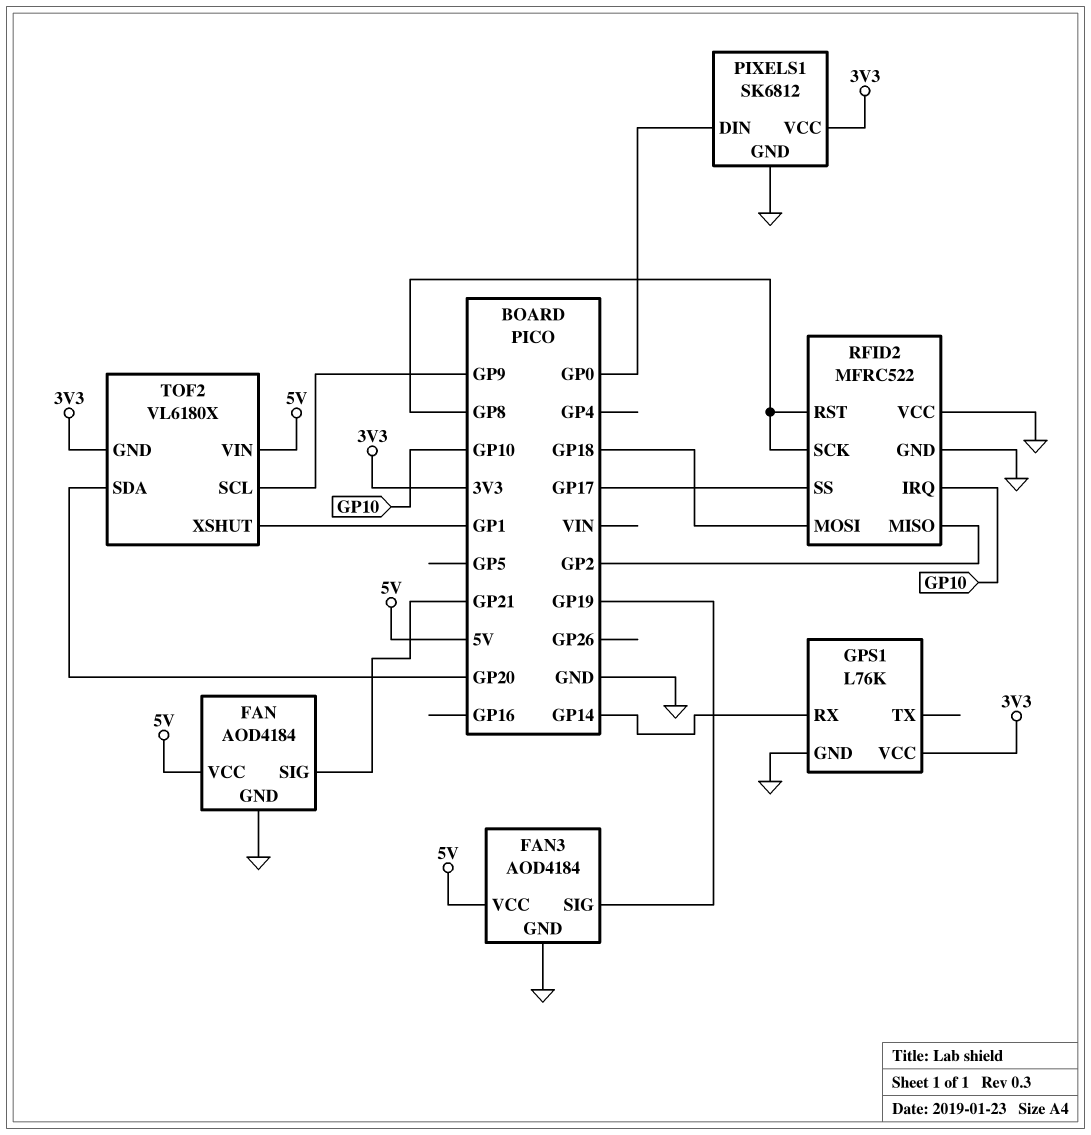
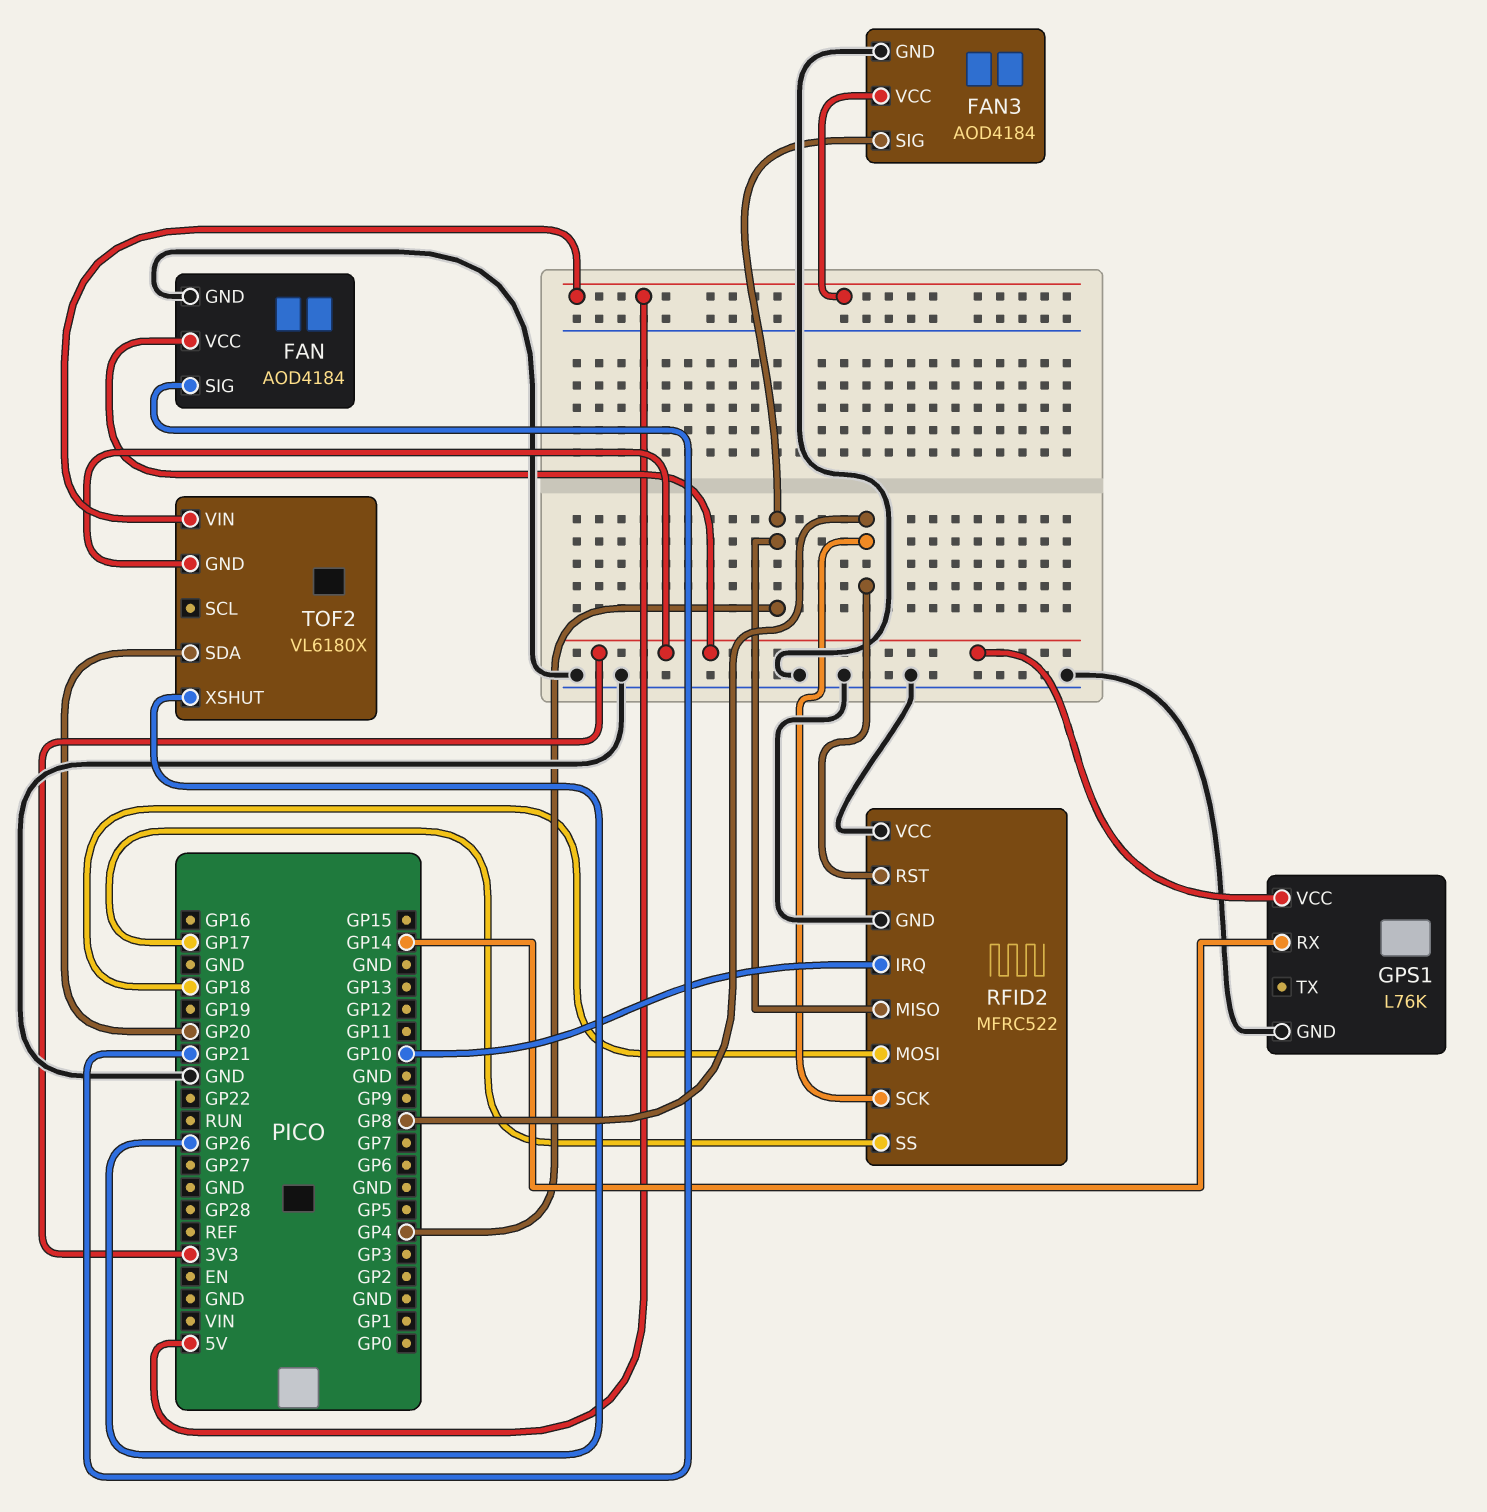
FAN pin VCC: 5V -> 3V3
FAN3 pin SIG: GP19 -> GP4
PIXELS1: SK6812 -> none
PIXELS1 pin DIN: GP0 -> none
PIXELS1 pin GND: GND -> none
PIXELS1 pin VCC: 3V3 -> none
RFID2 pin MISO: GP2 -> GP4
TOF2 pin SCL: GP9 -> none
TOF2 pin XSHUT: GP1 -> GP26

